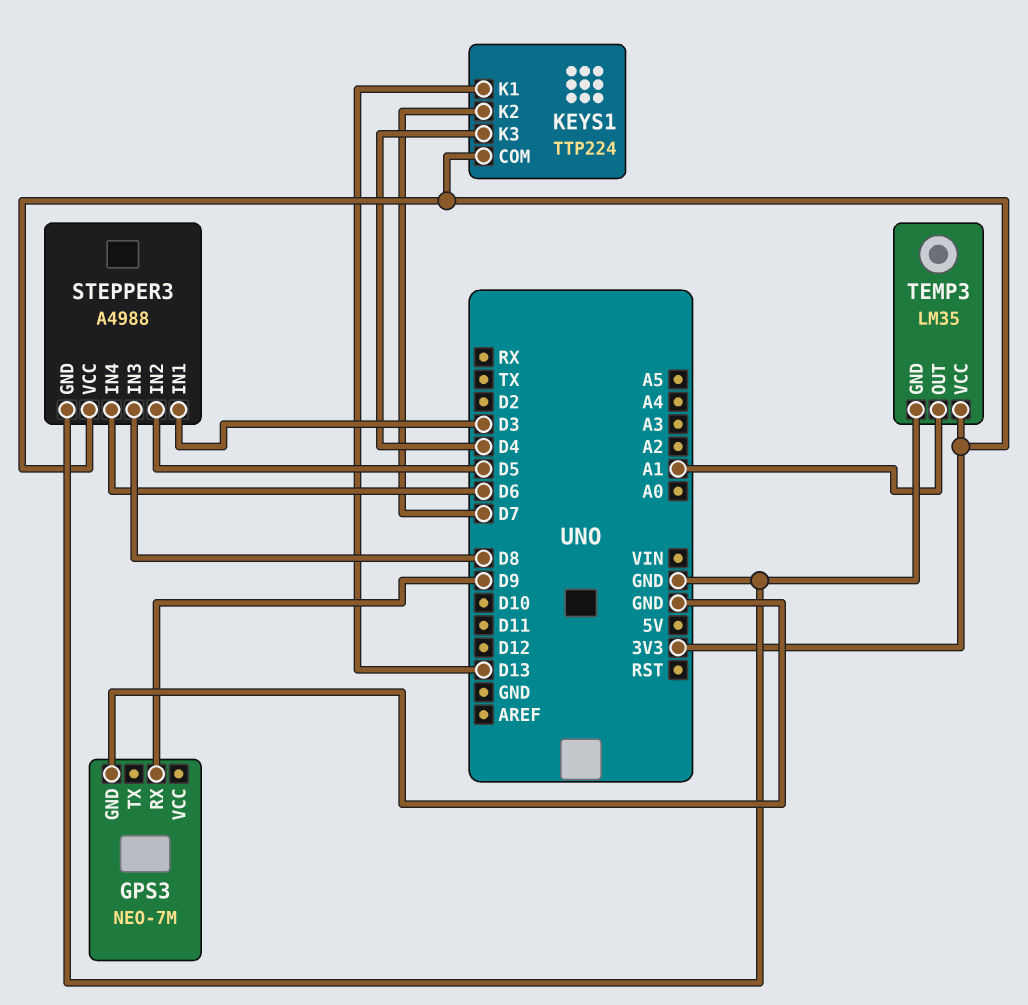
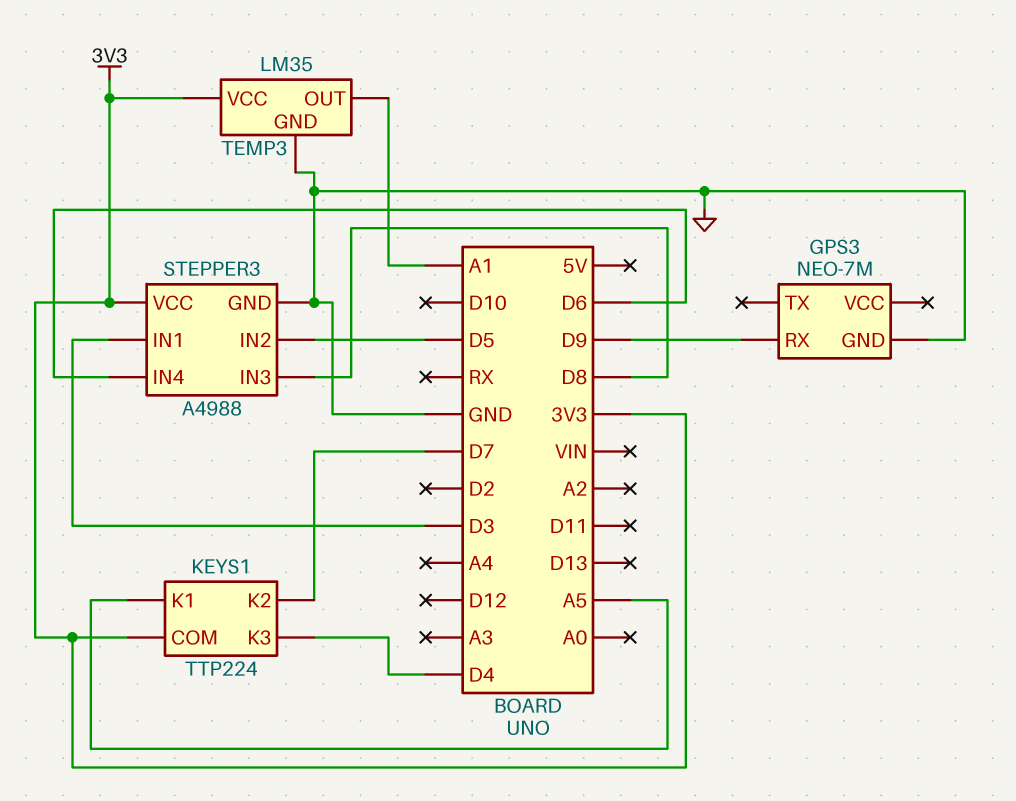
KEYS1 pin K1: D13 -> A5

